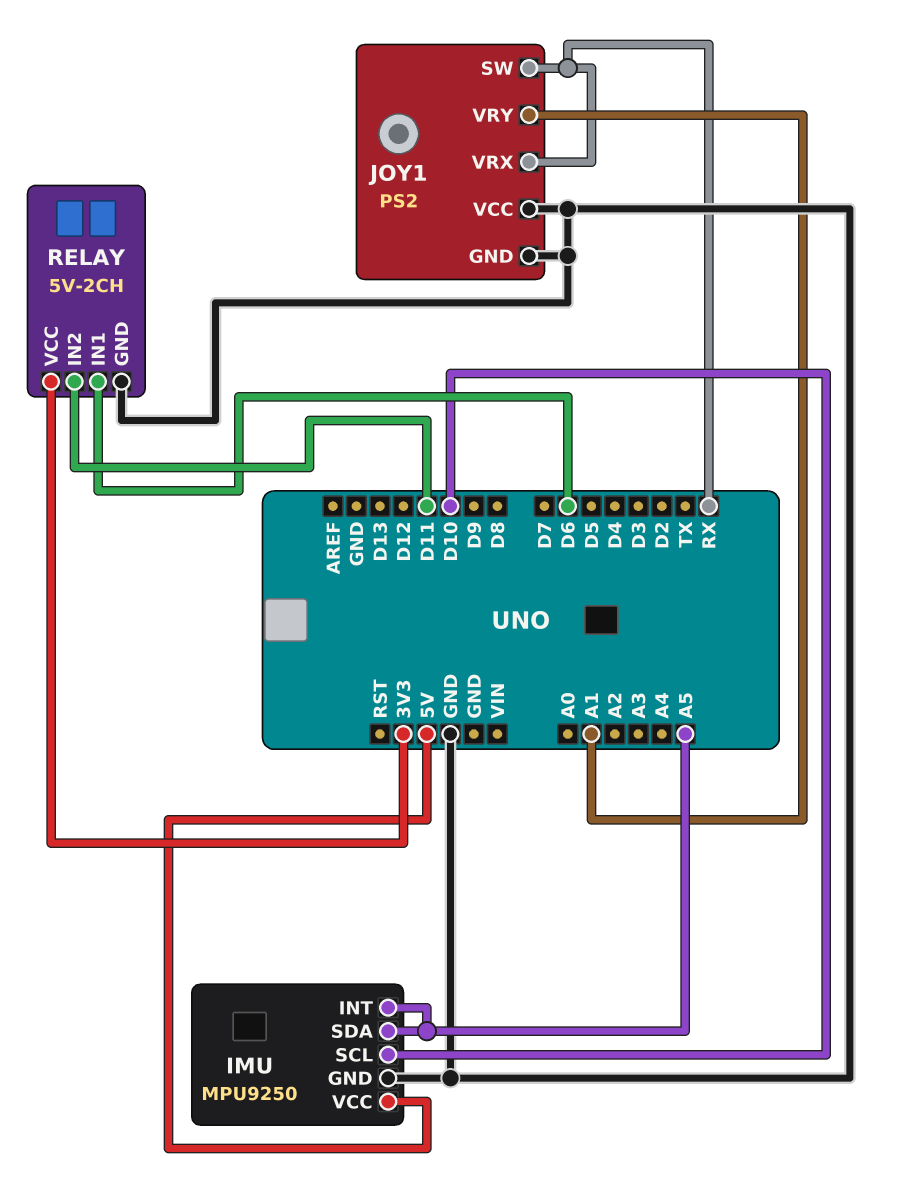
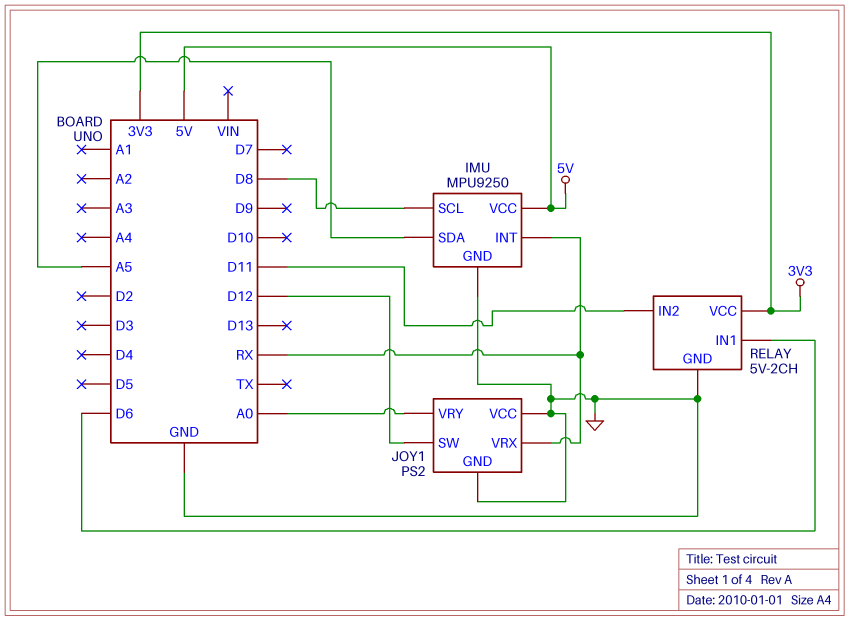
IMU pin INT: A5 -> RX
IMU pin SCL: D10 -> D8
JOY1 pin SW: RX -> D12
JOY1 pin VRY: A1 -> A0

